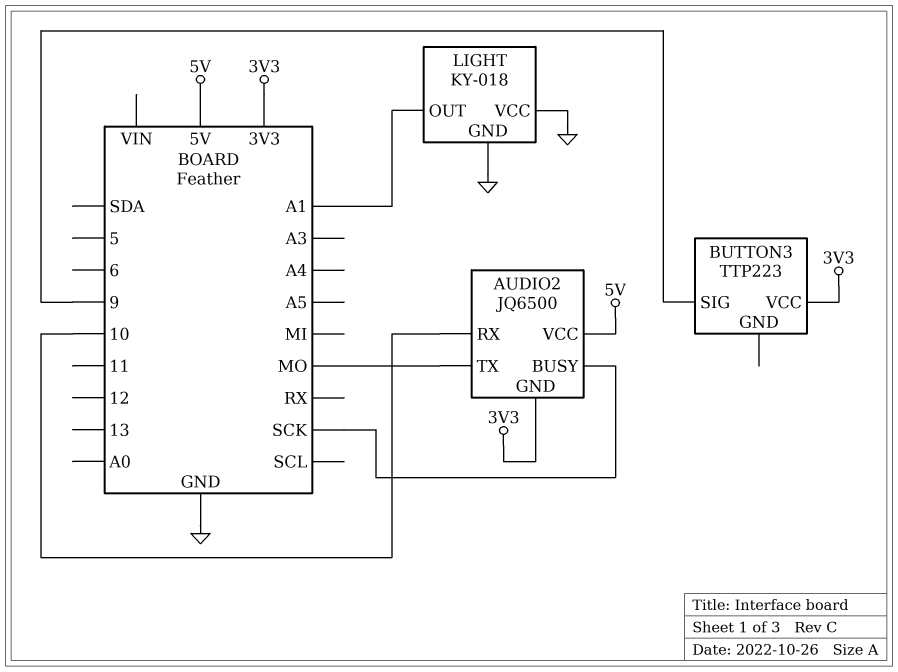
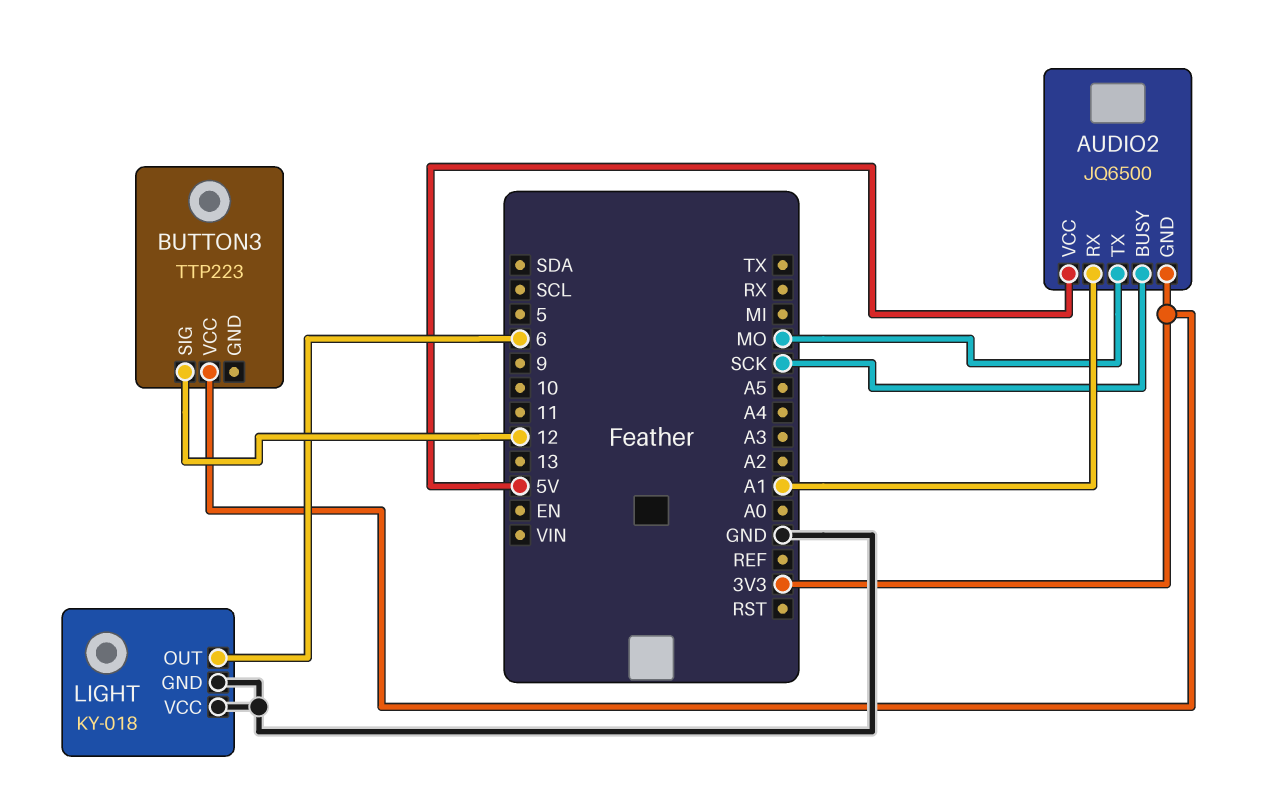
AUDIO2 pin RX: 10 -> A1
BUTTON3 pin SIG: 9 -> 12
LIGHT pin OUT: A1 -> 6

